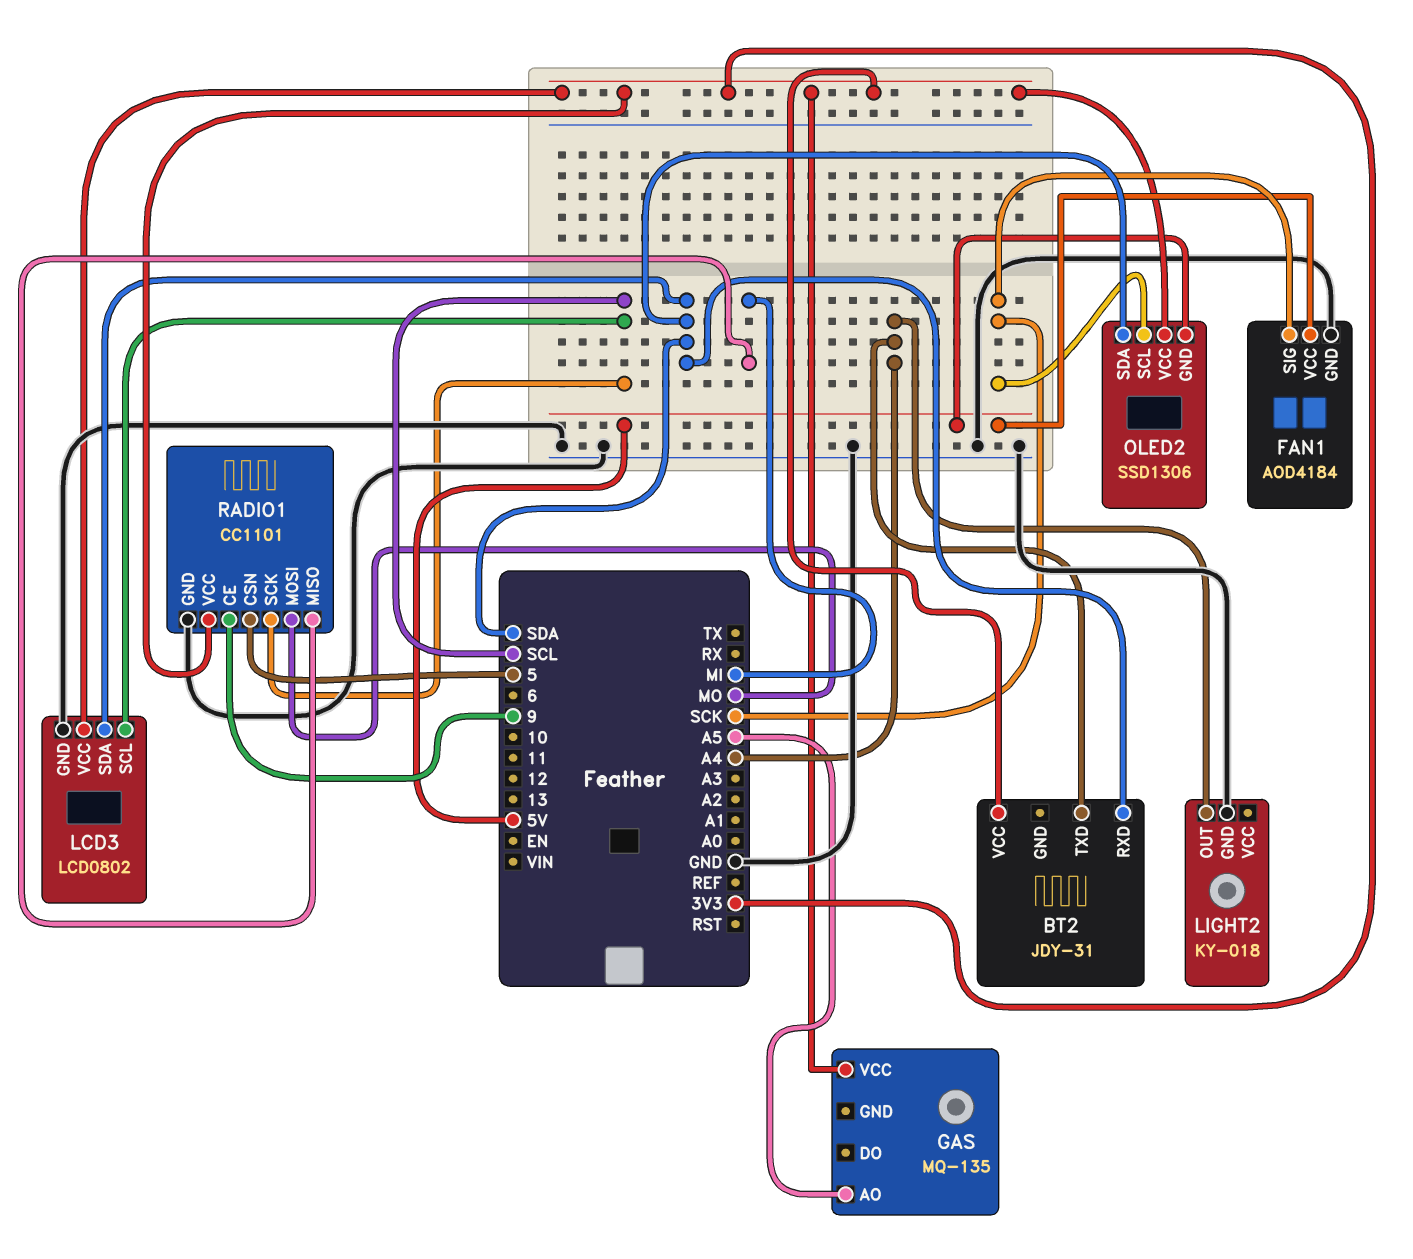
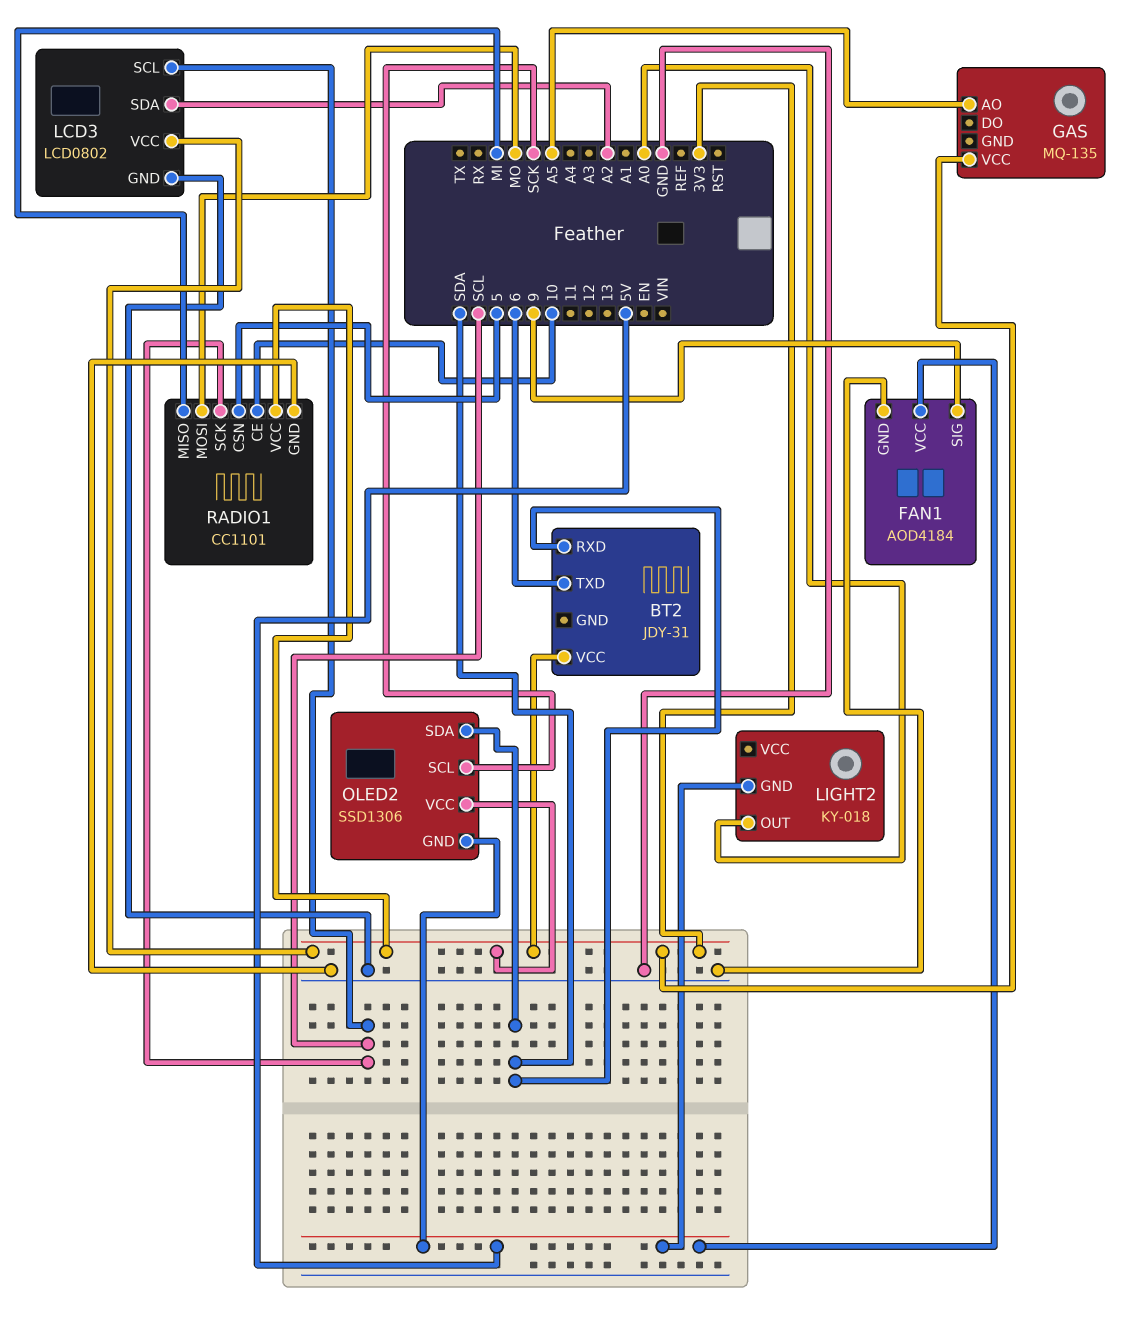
BT2 pin TXD: A4 -> 6
FAN1 pin SIG: SCK -> 9
LCD3 pin SDA: SDA -> A2
LIGHT2 pin GND: GND -> 5V
LIGHT2 pin OUT: A4 -> A0
RADIO1 pin CE: 9 -> 10

